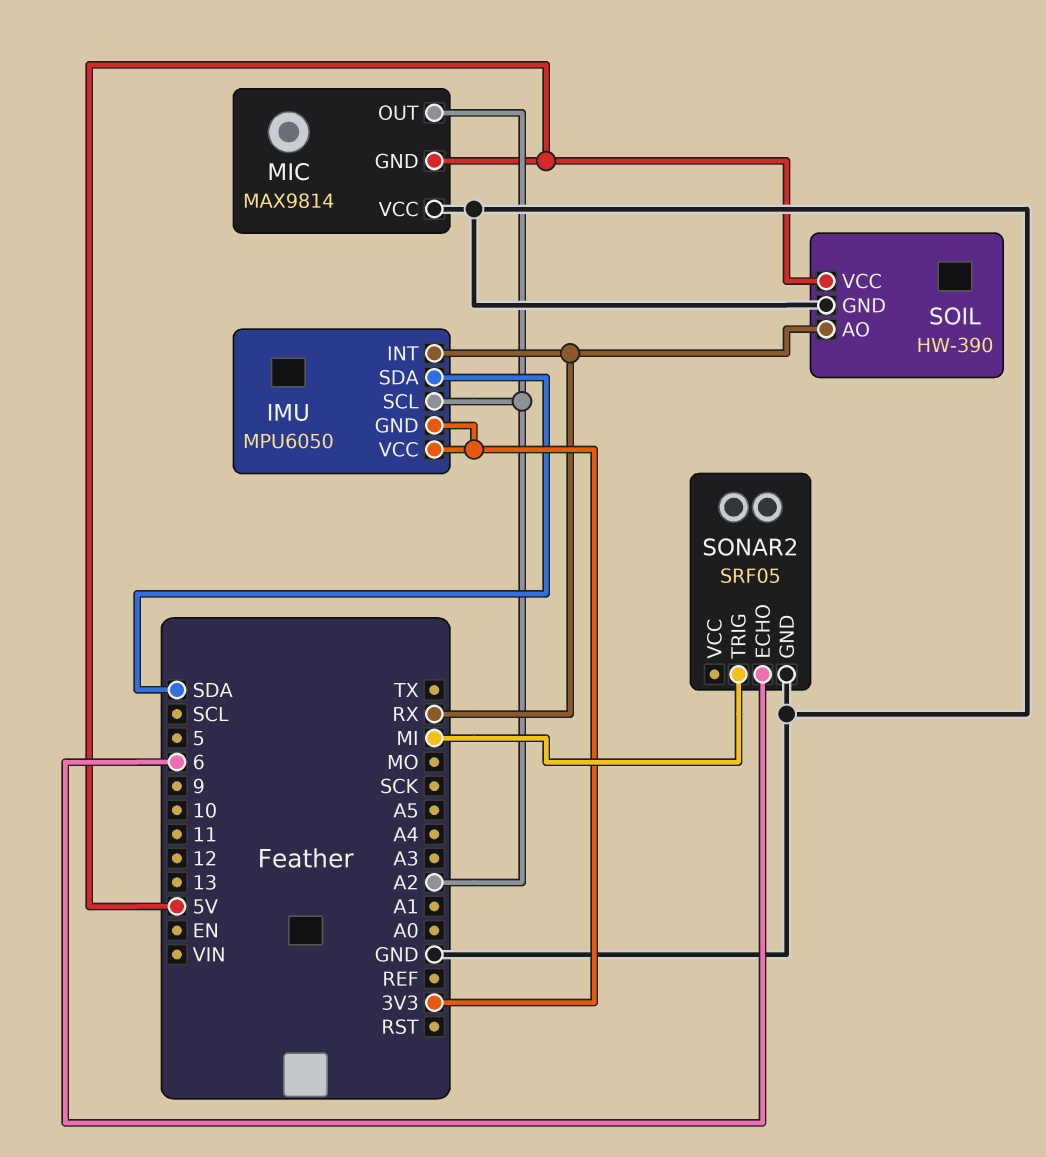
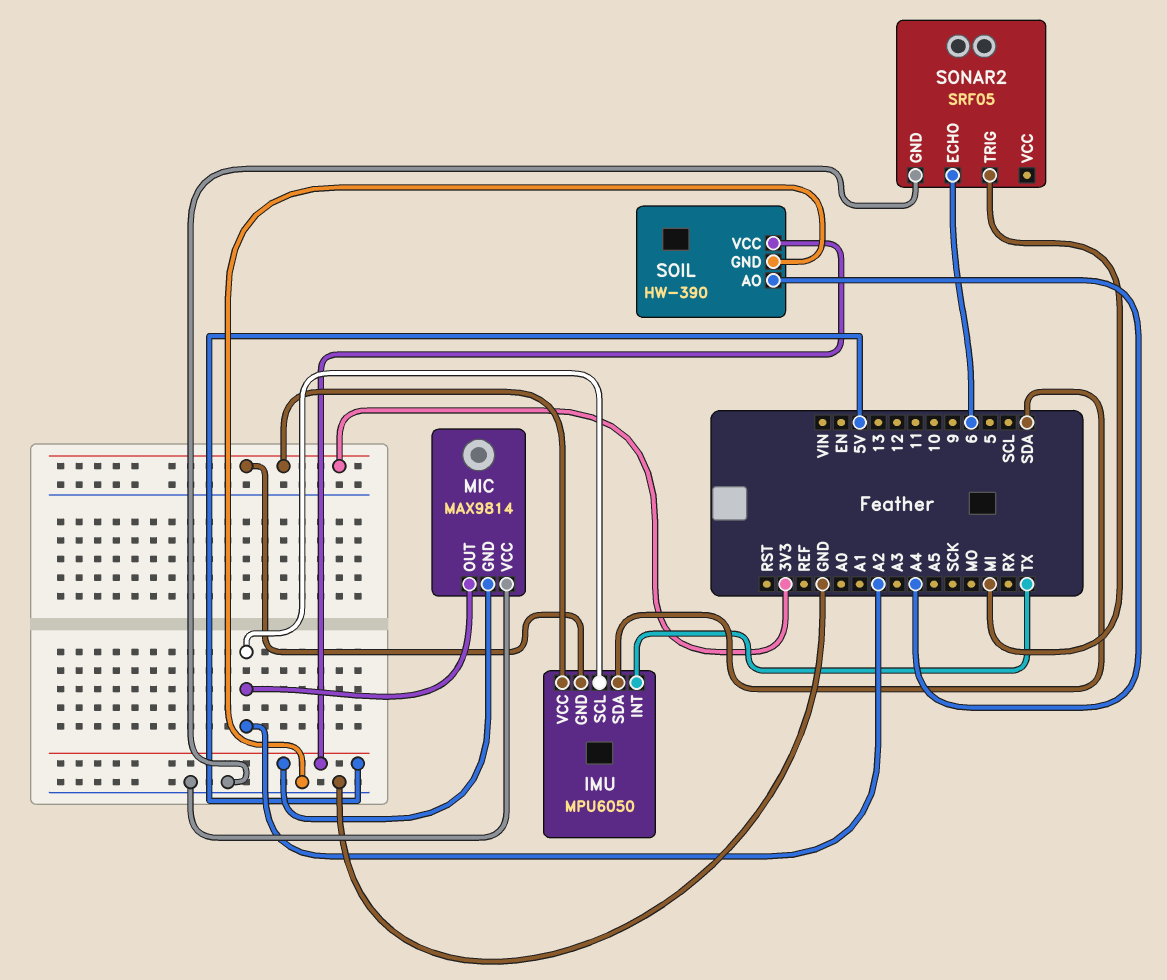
IMU pin INT: RX -> TX
SOIL pin AO: RX -> A4

